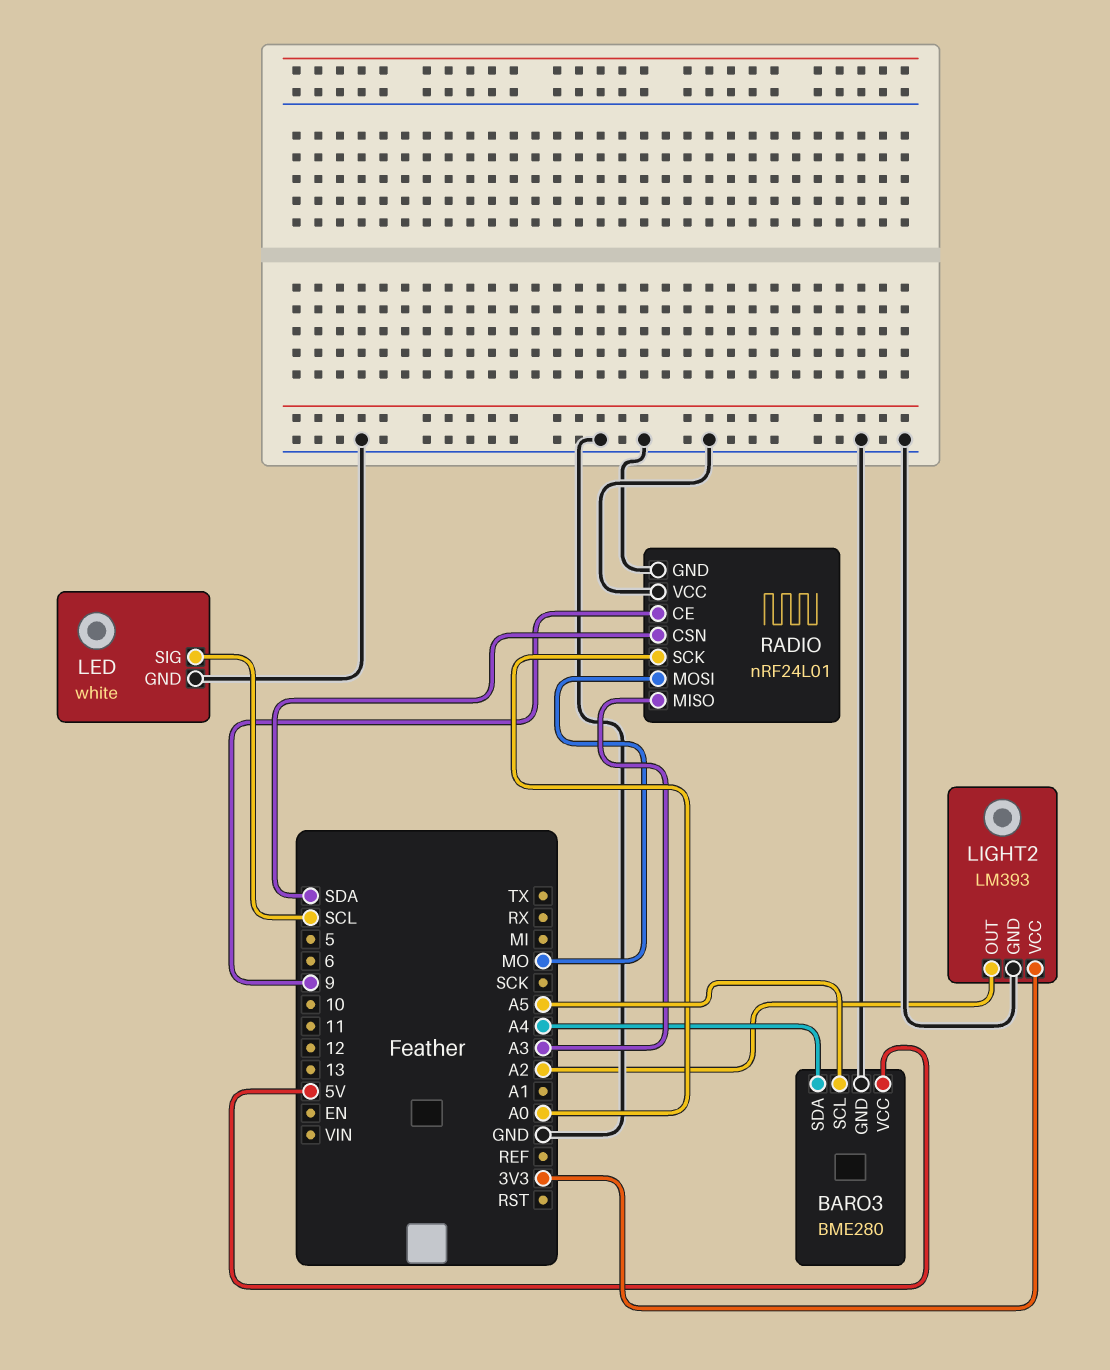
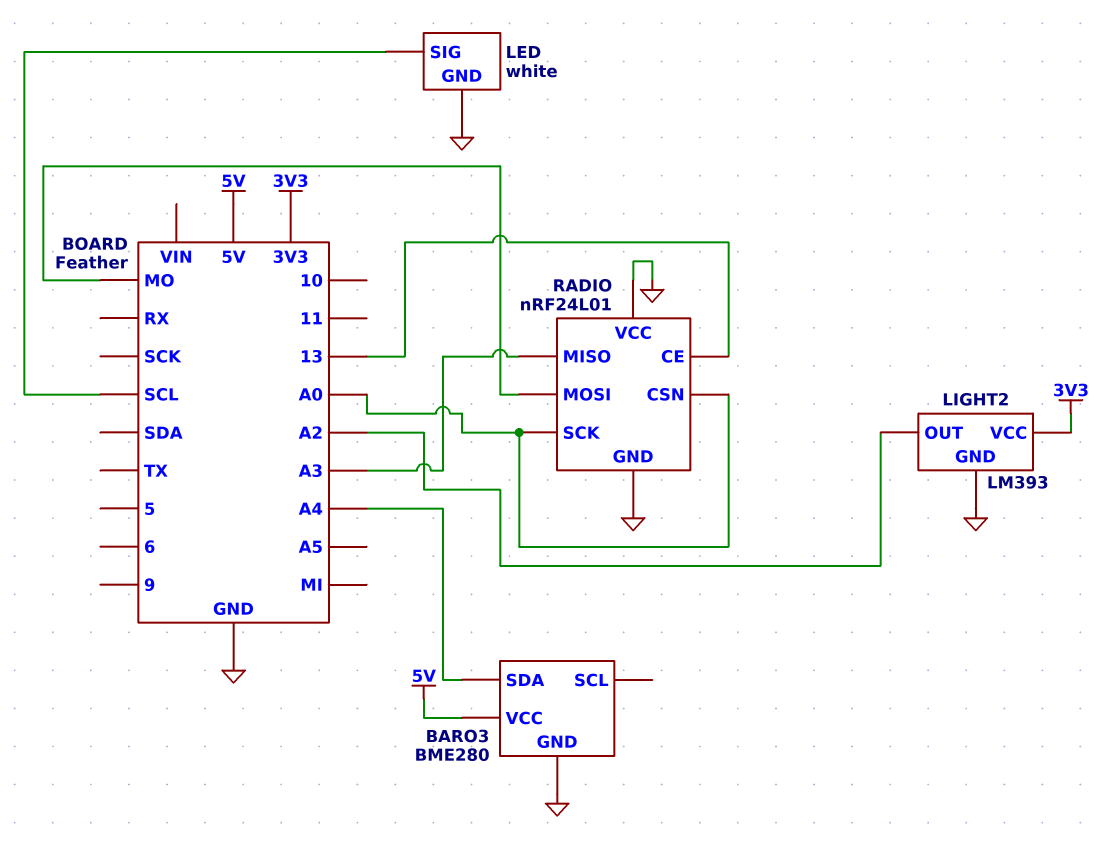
BARO3 pin SCL: A5 -> none
RADIO pin CE: 9 -> 13
RADIO pin CSN: SDA -> A0

